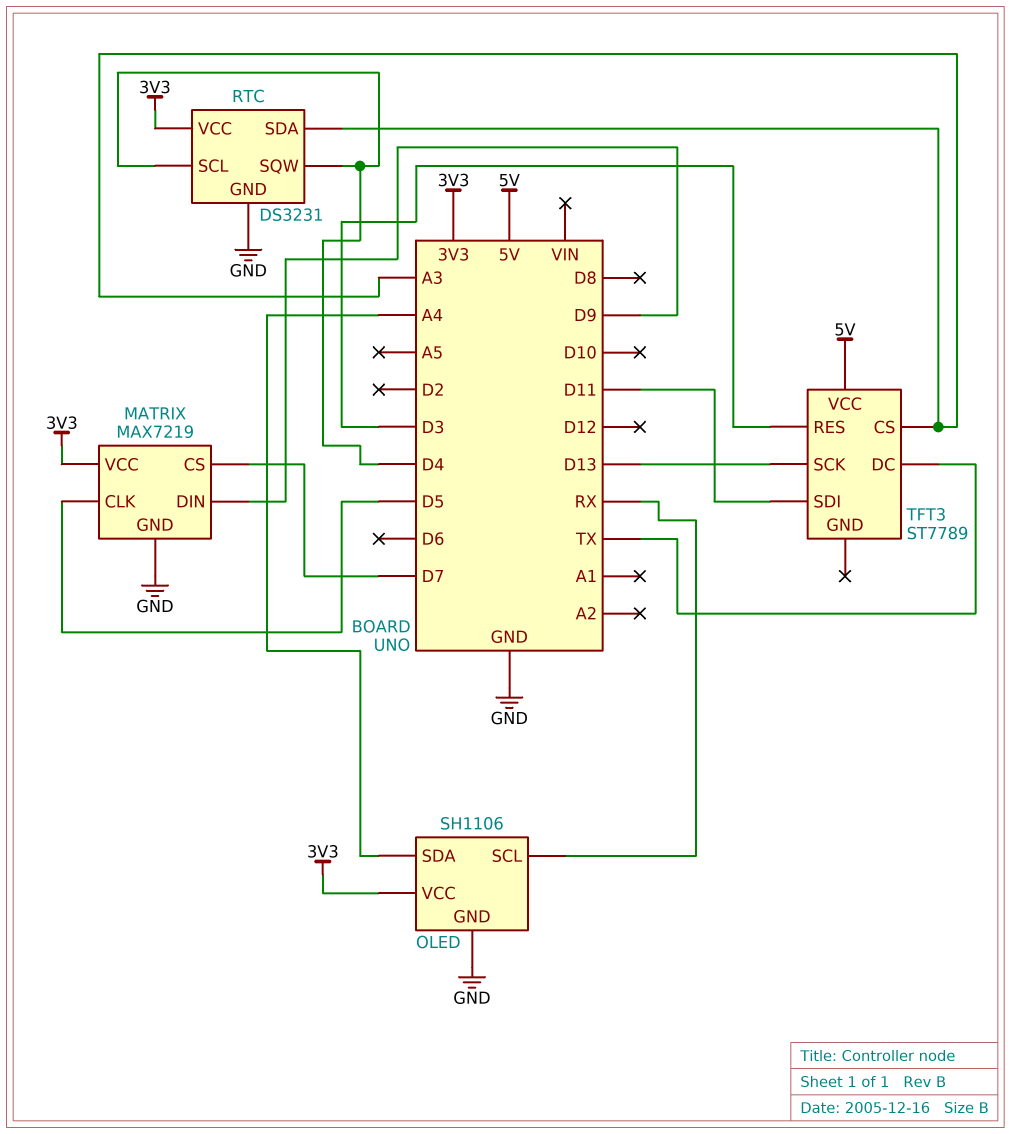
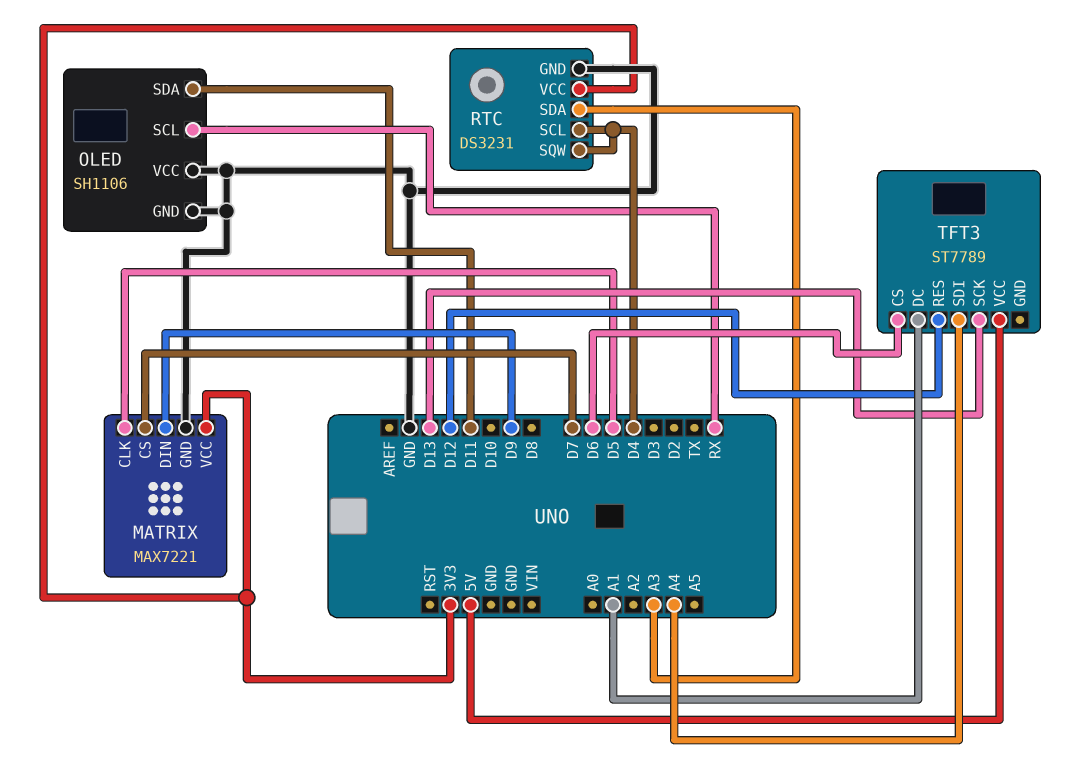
MATRIX: MAX7219 -> MAX7221
OLED pin SDA: A4 -> D11
OLED pin VCC: 3V3 -> GND
TFT3 pin CS: A3 -> D6
TFT3 pin DC: TX -> A1
TFT3 pin RES: D3 -> D12
TFT3 pin SDI: D11 -> A4

